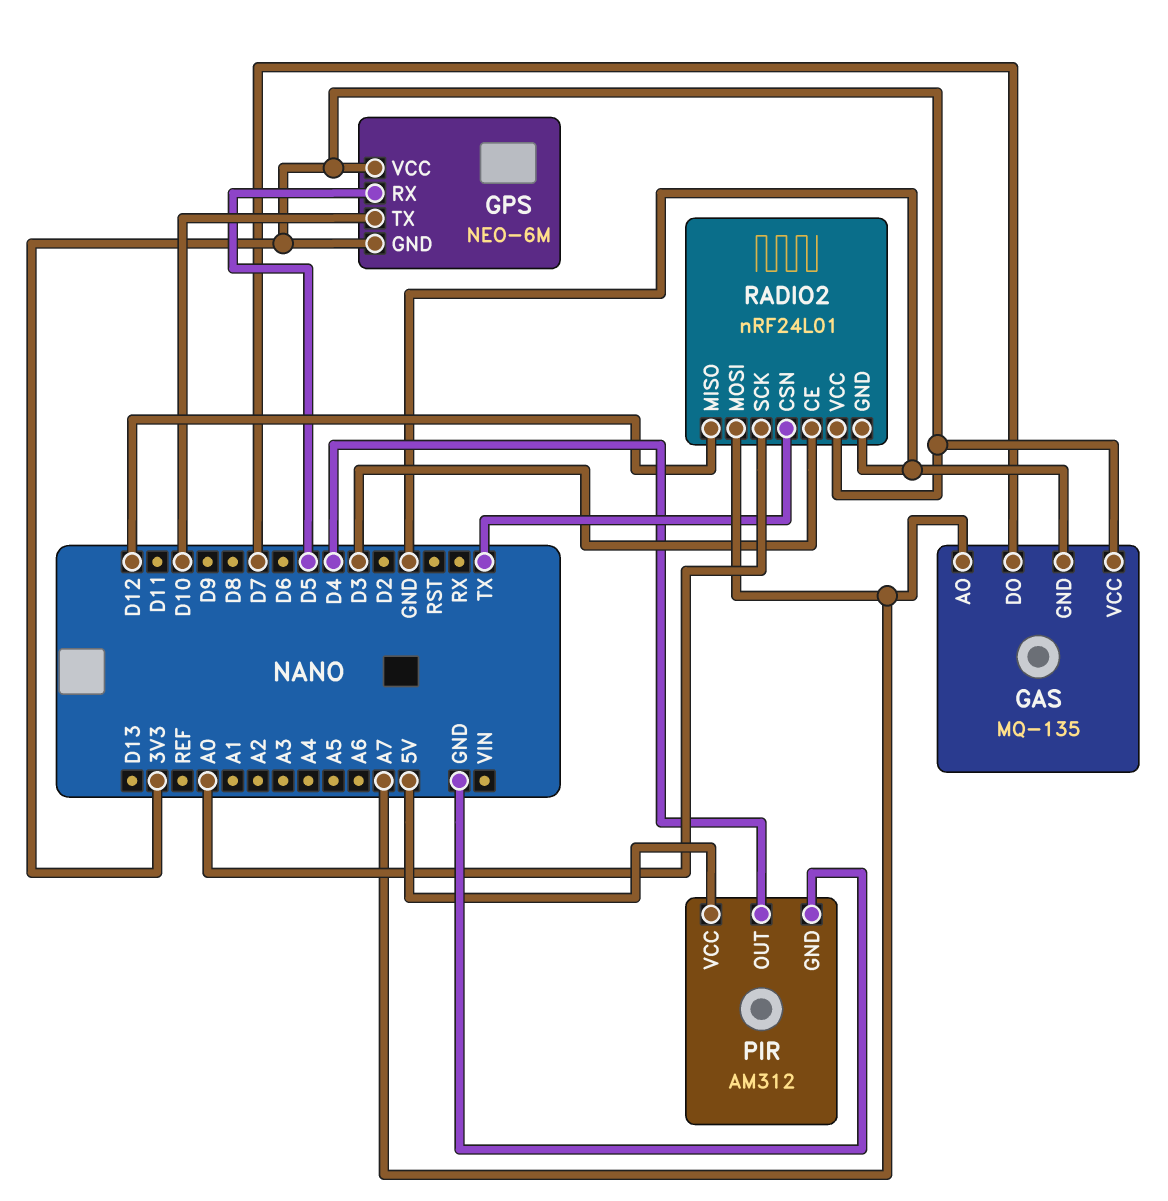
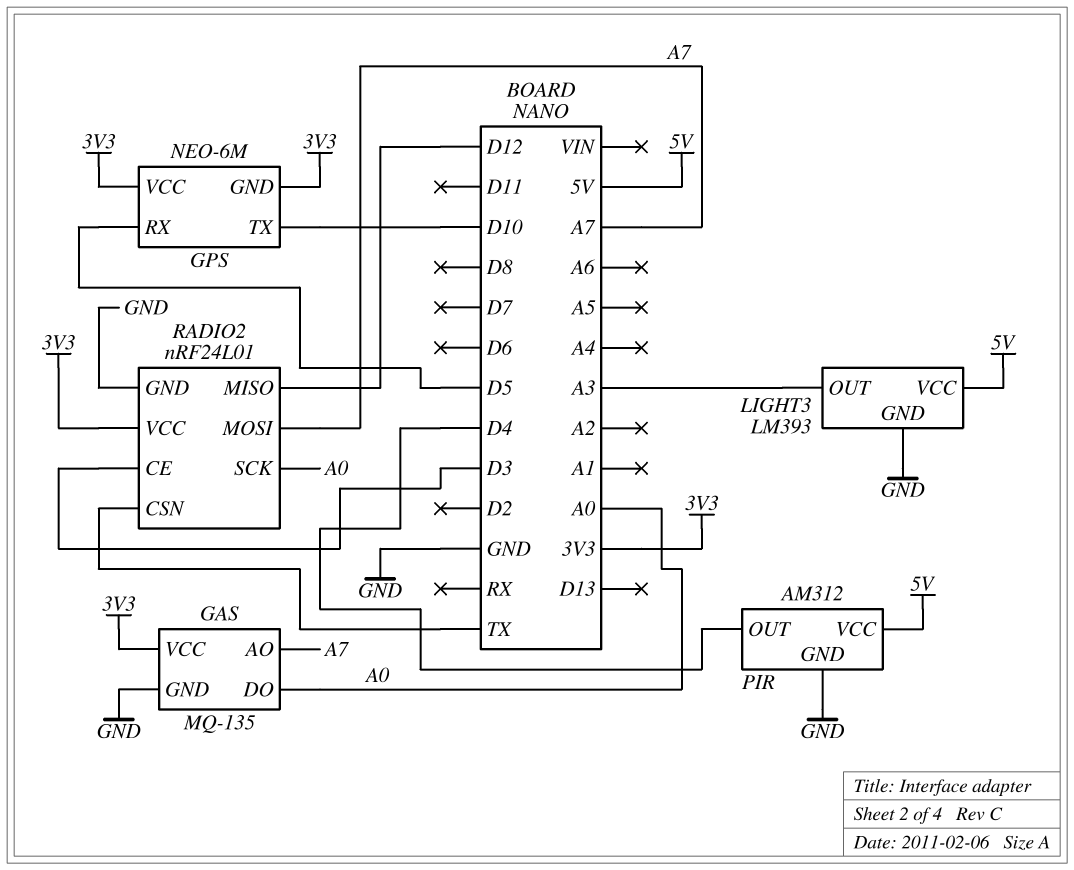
GAS pin DO: D7 -> A0
LIGHT3: none -> LM393
LIGHT3 pin GND: none -> GND
LIGHT3 pin OUT: none -> A3
LIGHT3 pin VCC: none -> 5V

